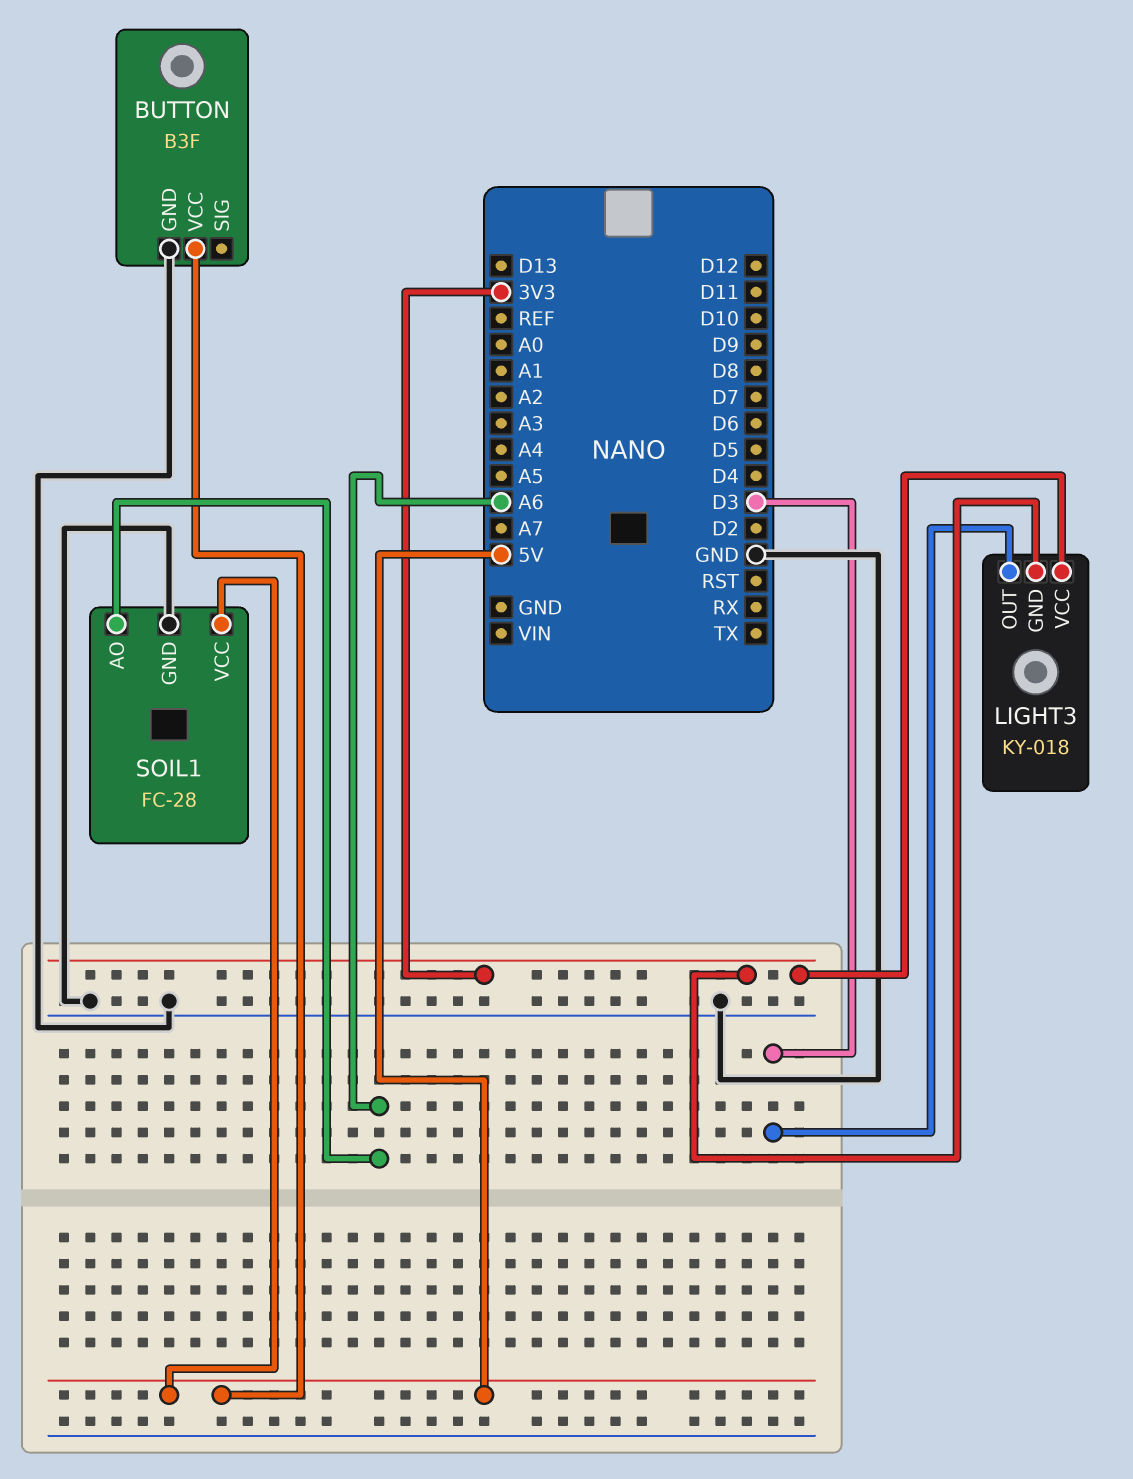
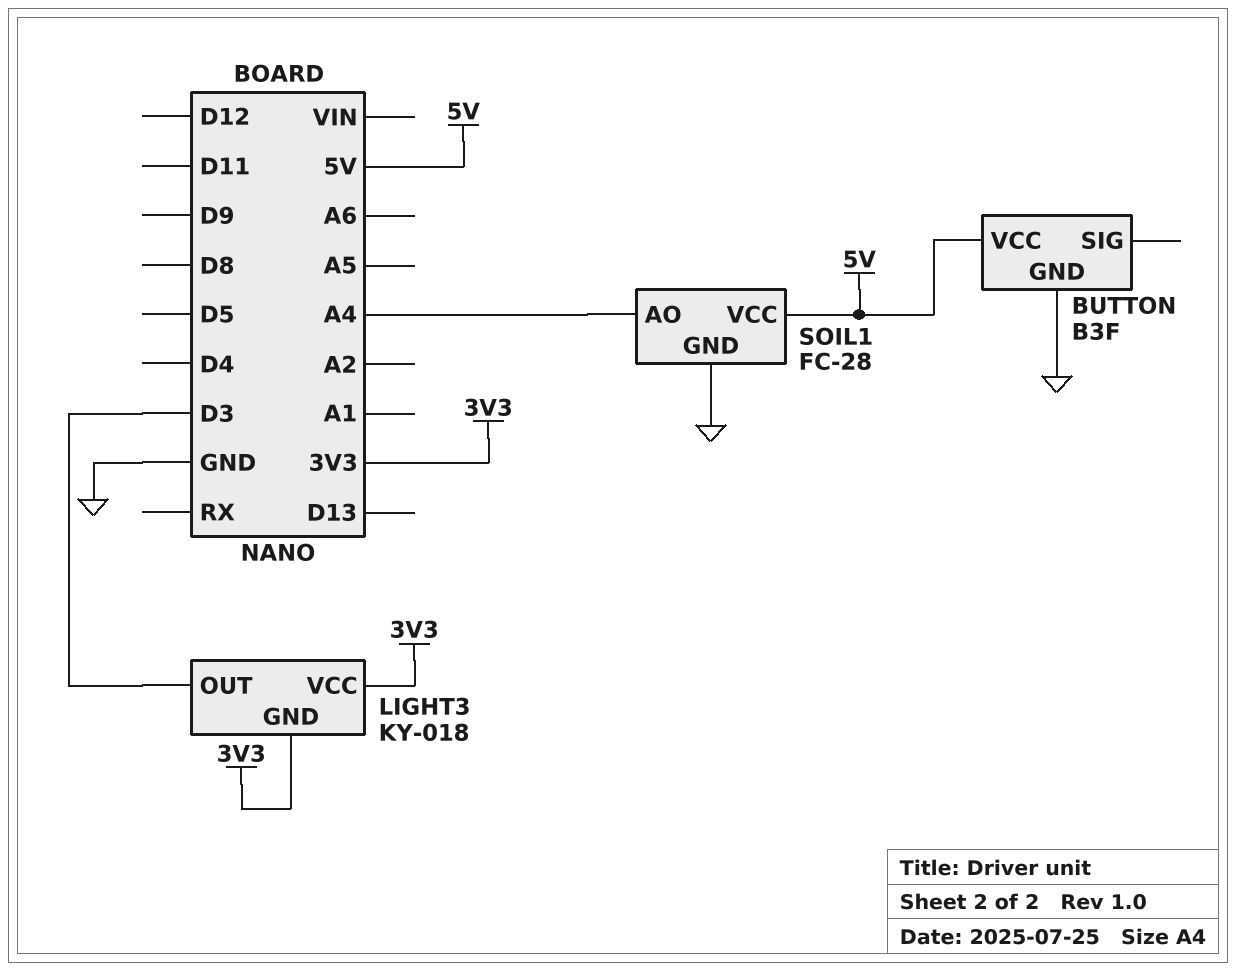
SOIL1 pin AO: A6 -> A4

